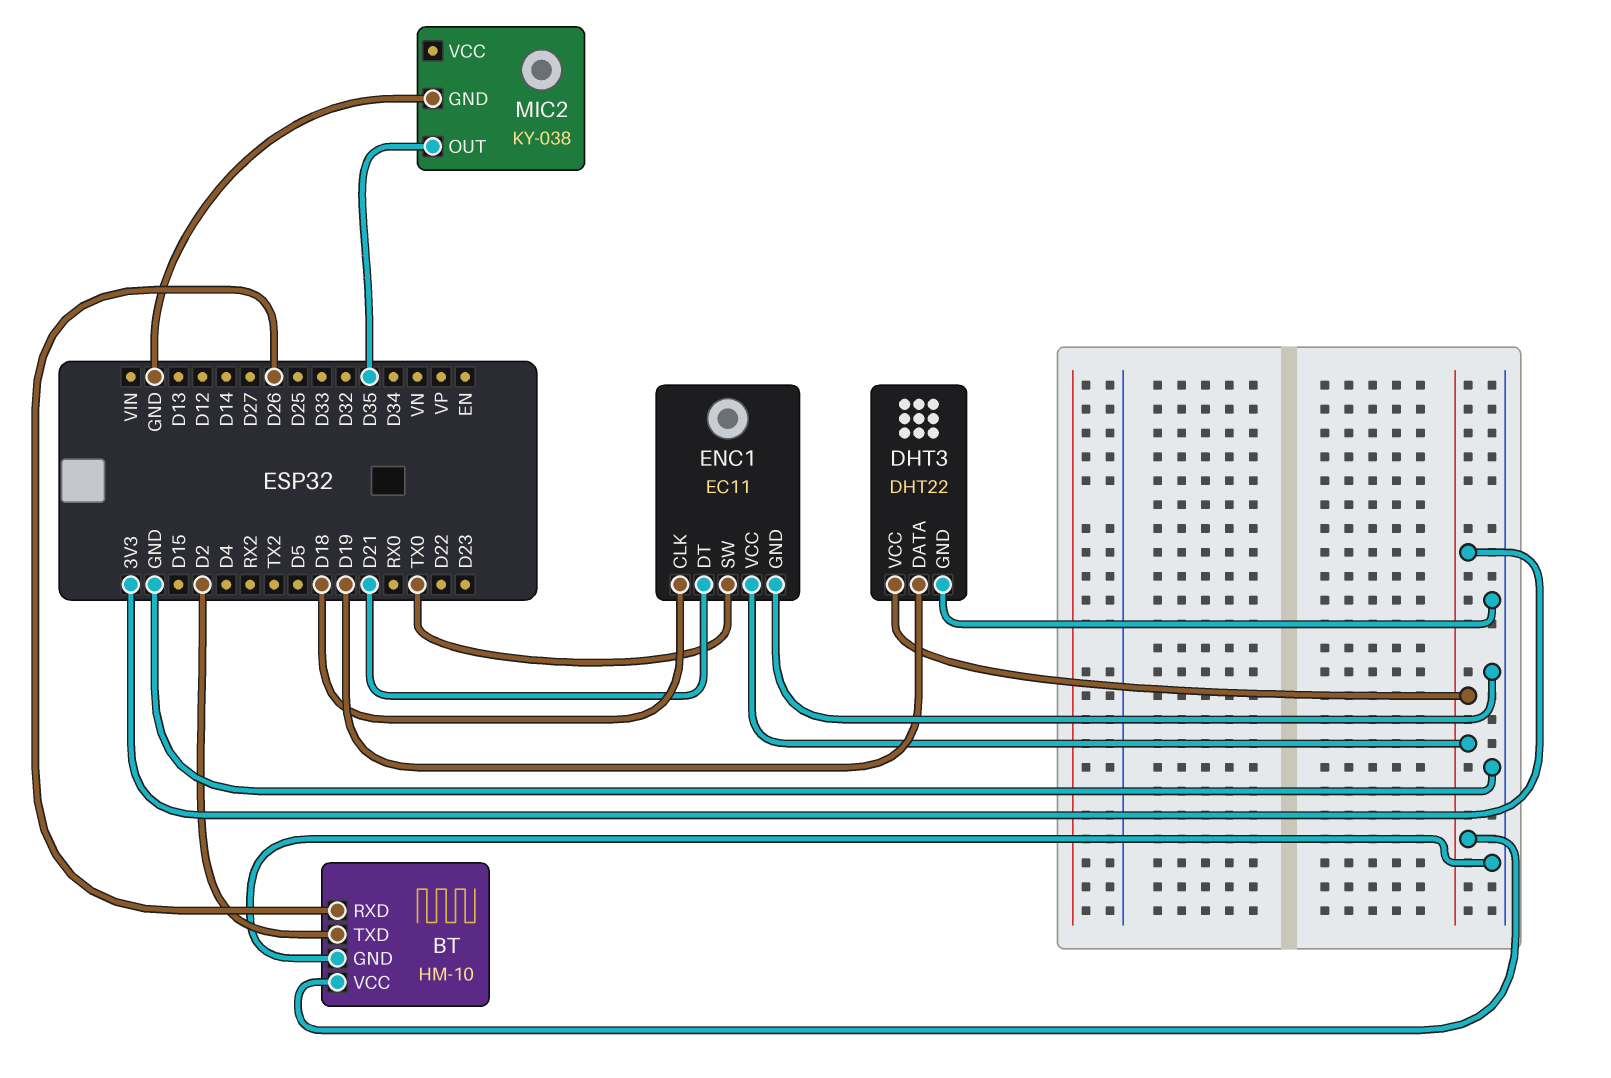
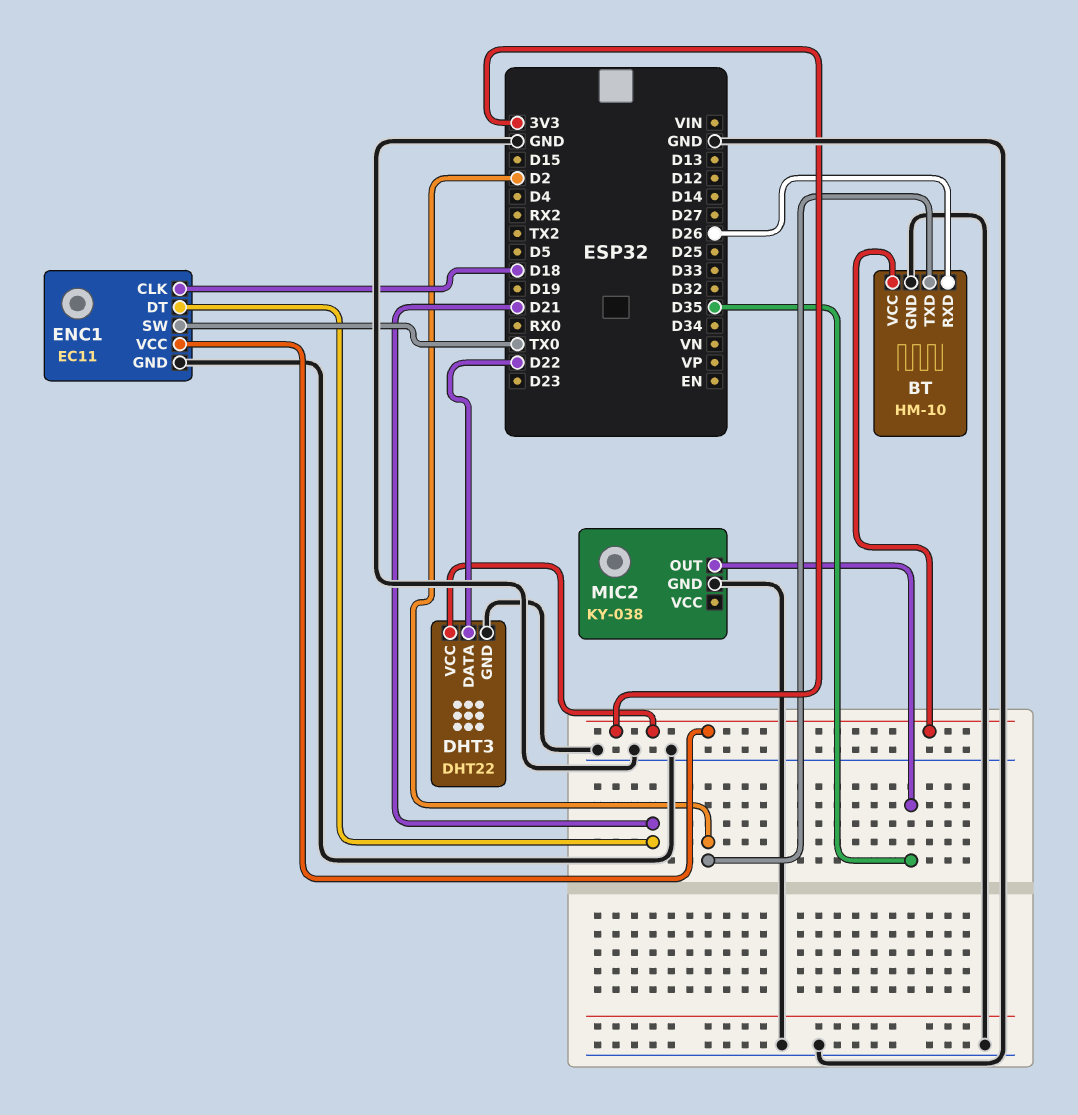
DHT3 pin DATA: D19 -> D22

